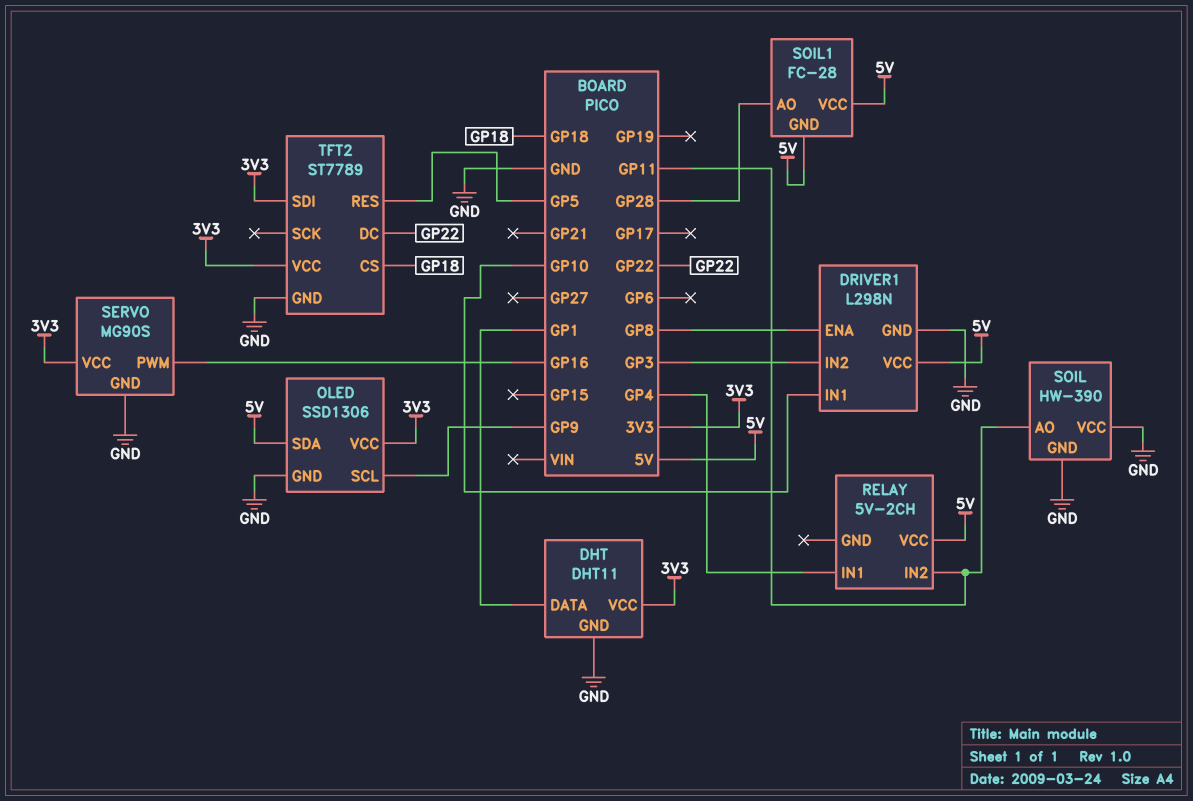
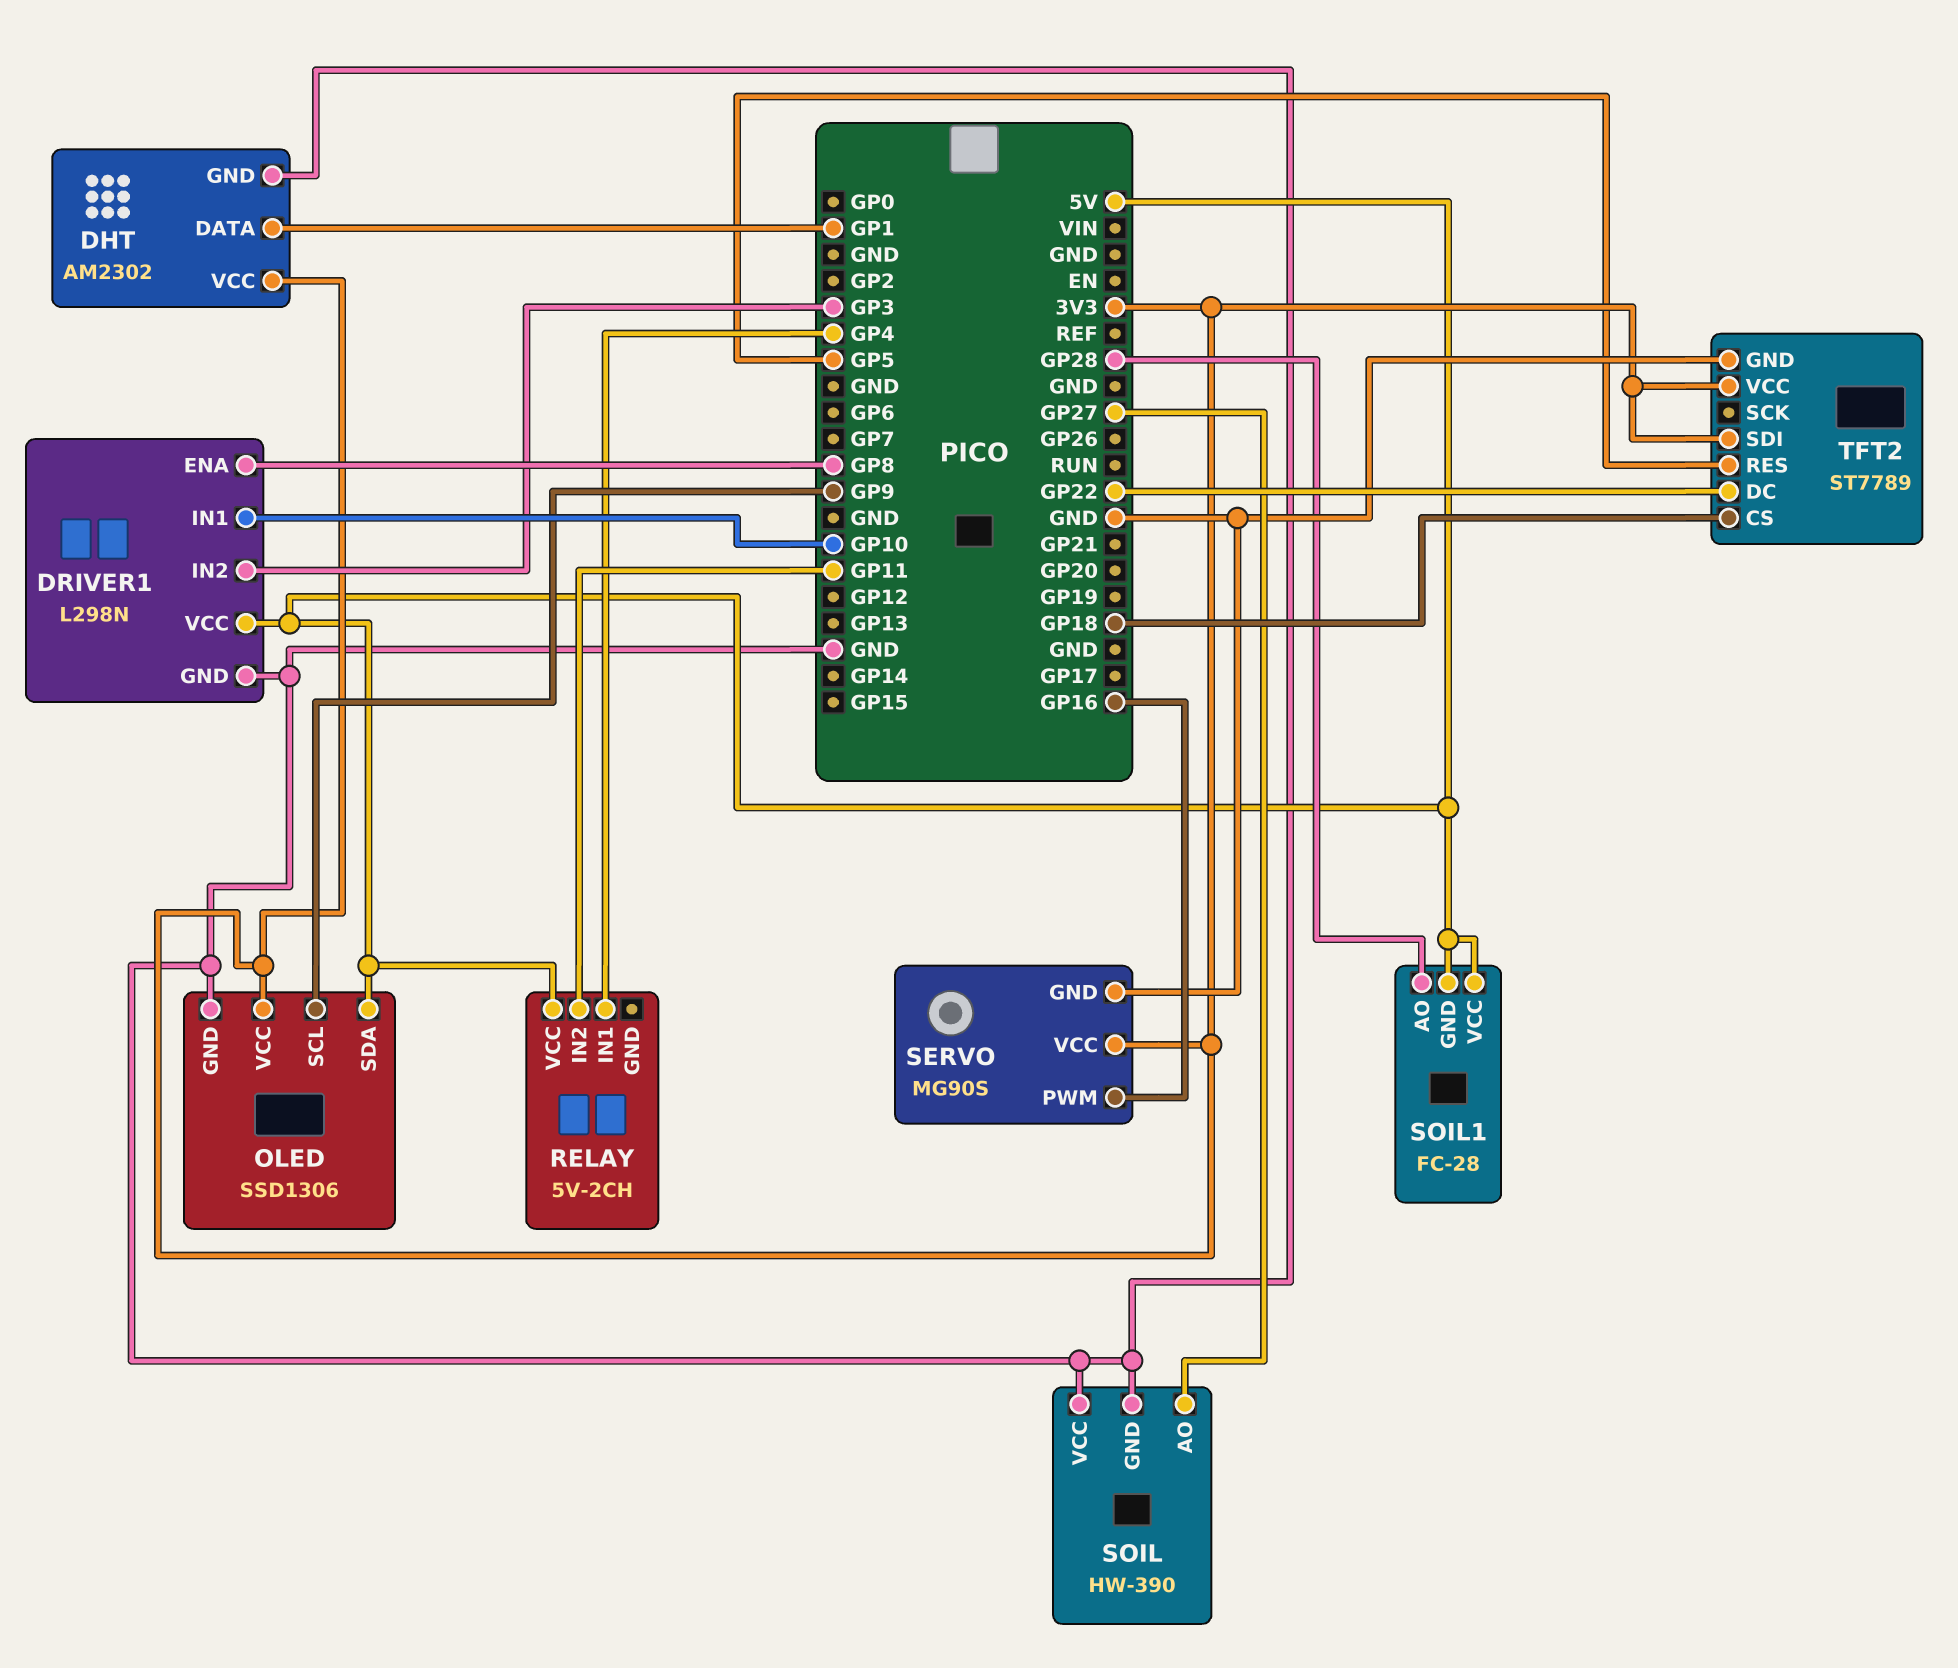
DHT: DHT11 -> AM2302
SOIL pin AO: GP11 -> GP27

